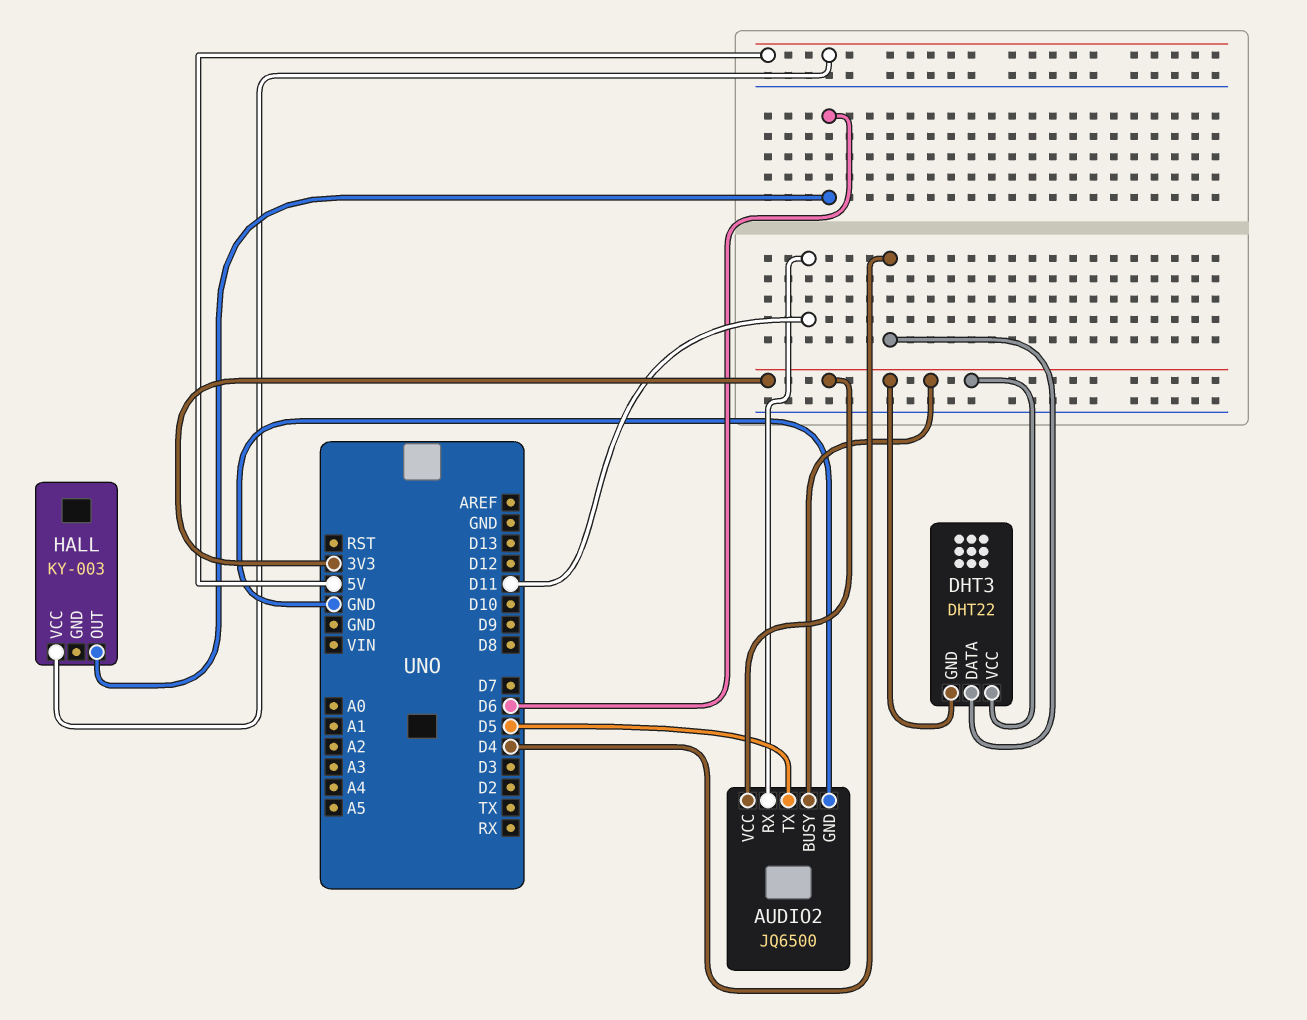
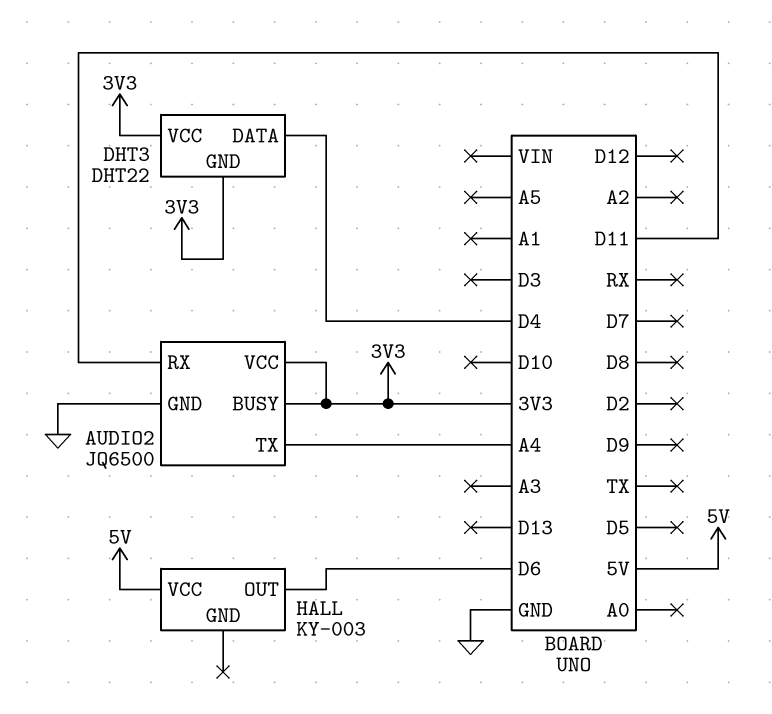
AUDIO2 pin TX: D5 -> A4

